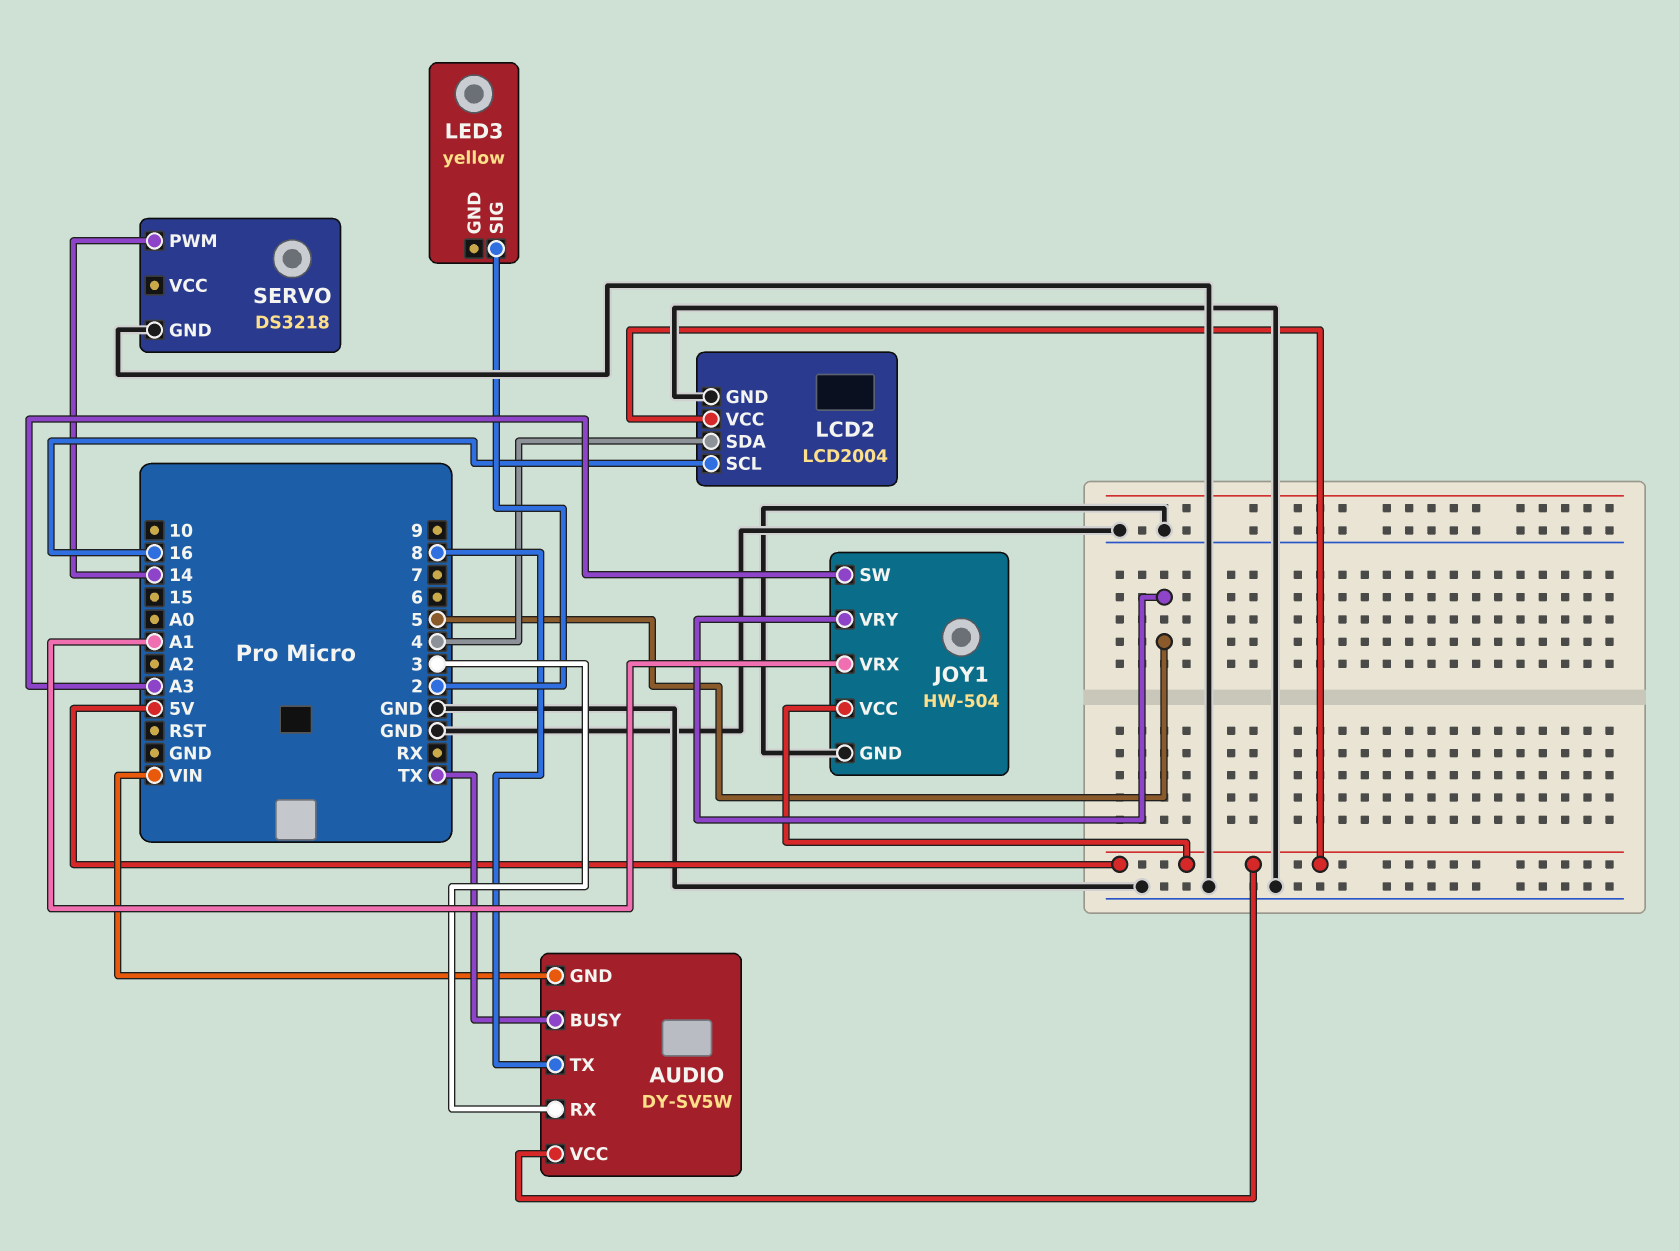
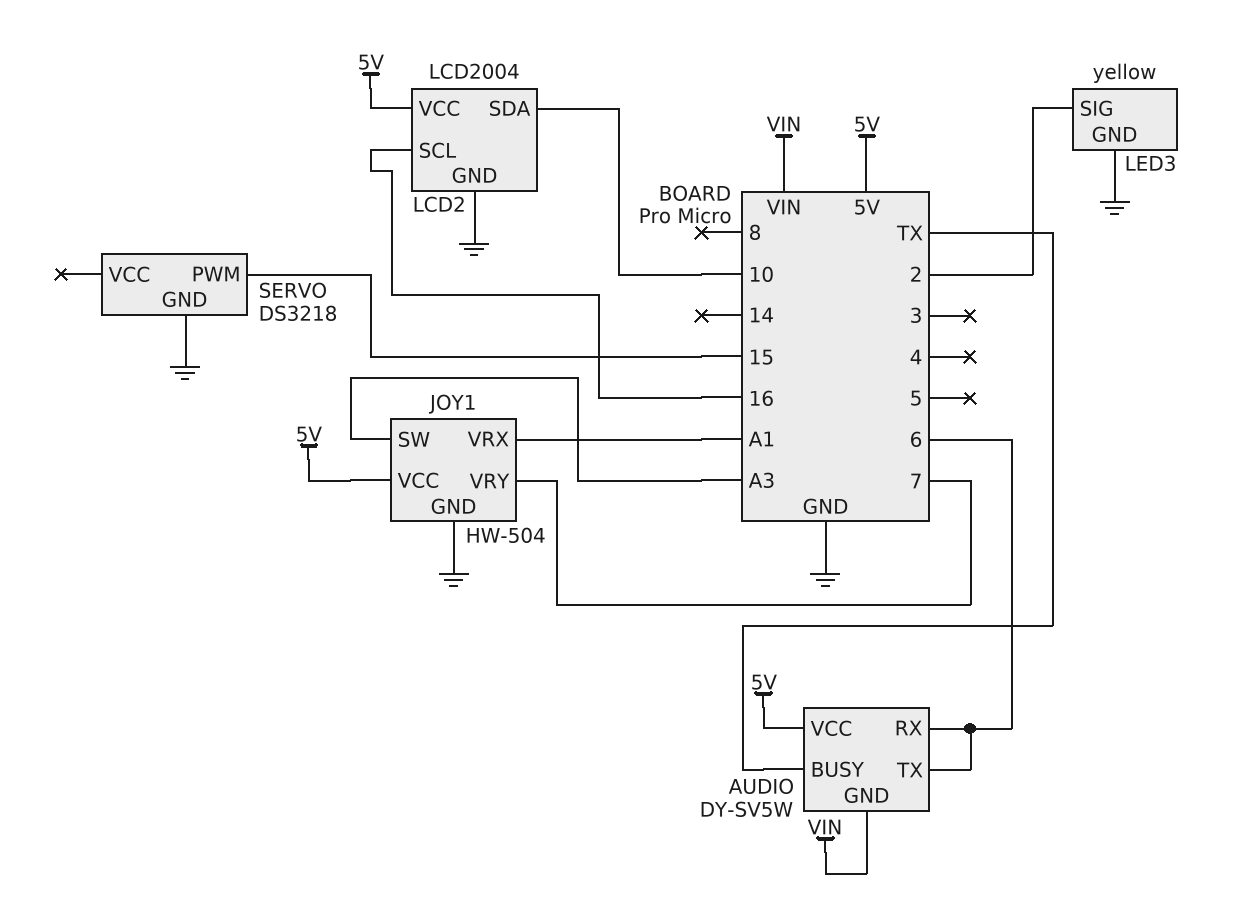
AUDIO pin RX: 3 -> 6
AUDIO pin TX: 8 -> 6
JOY1 pin VRY: 5 -> 7
LCD2 pin SDA: 4 -> 10
LED3 pin GND: none -> GND
SERVO pin PWM: 14 -> 15

